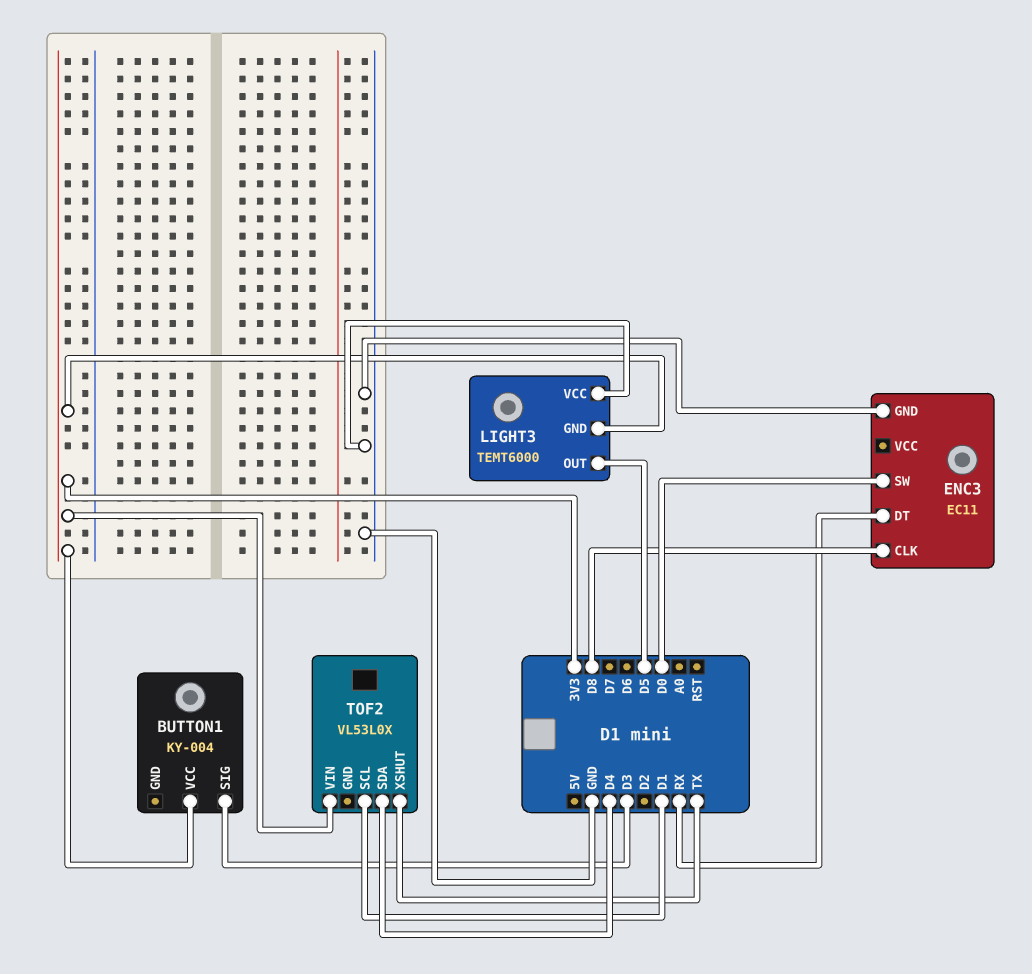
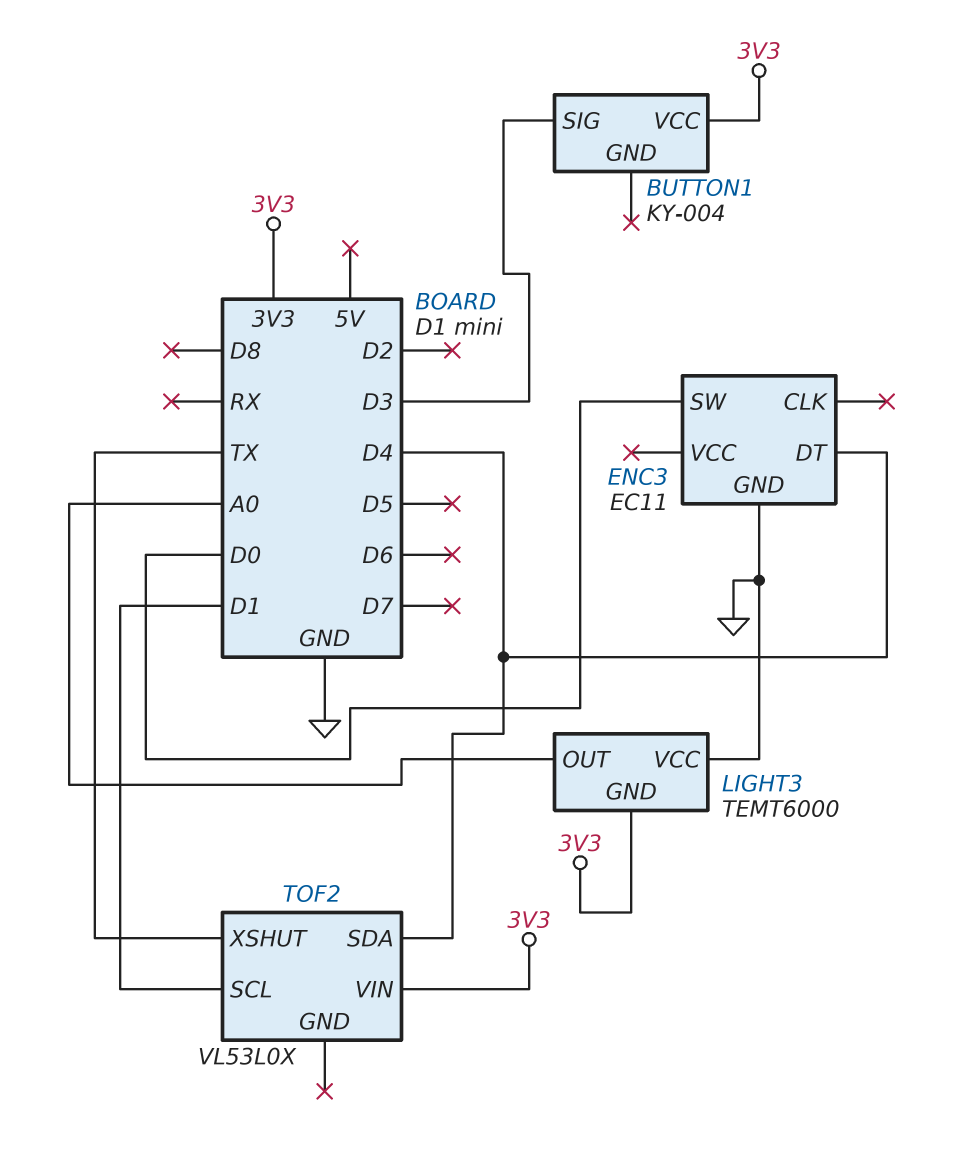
ENC3 pin CLK: D8 -> none
ENC3 pin DT: RX -> D4
LIGHT3 pin OUT: D5 -> A0

